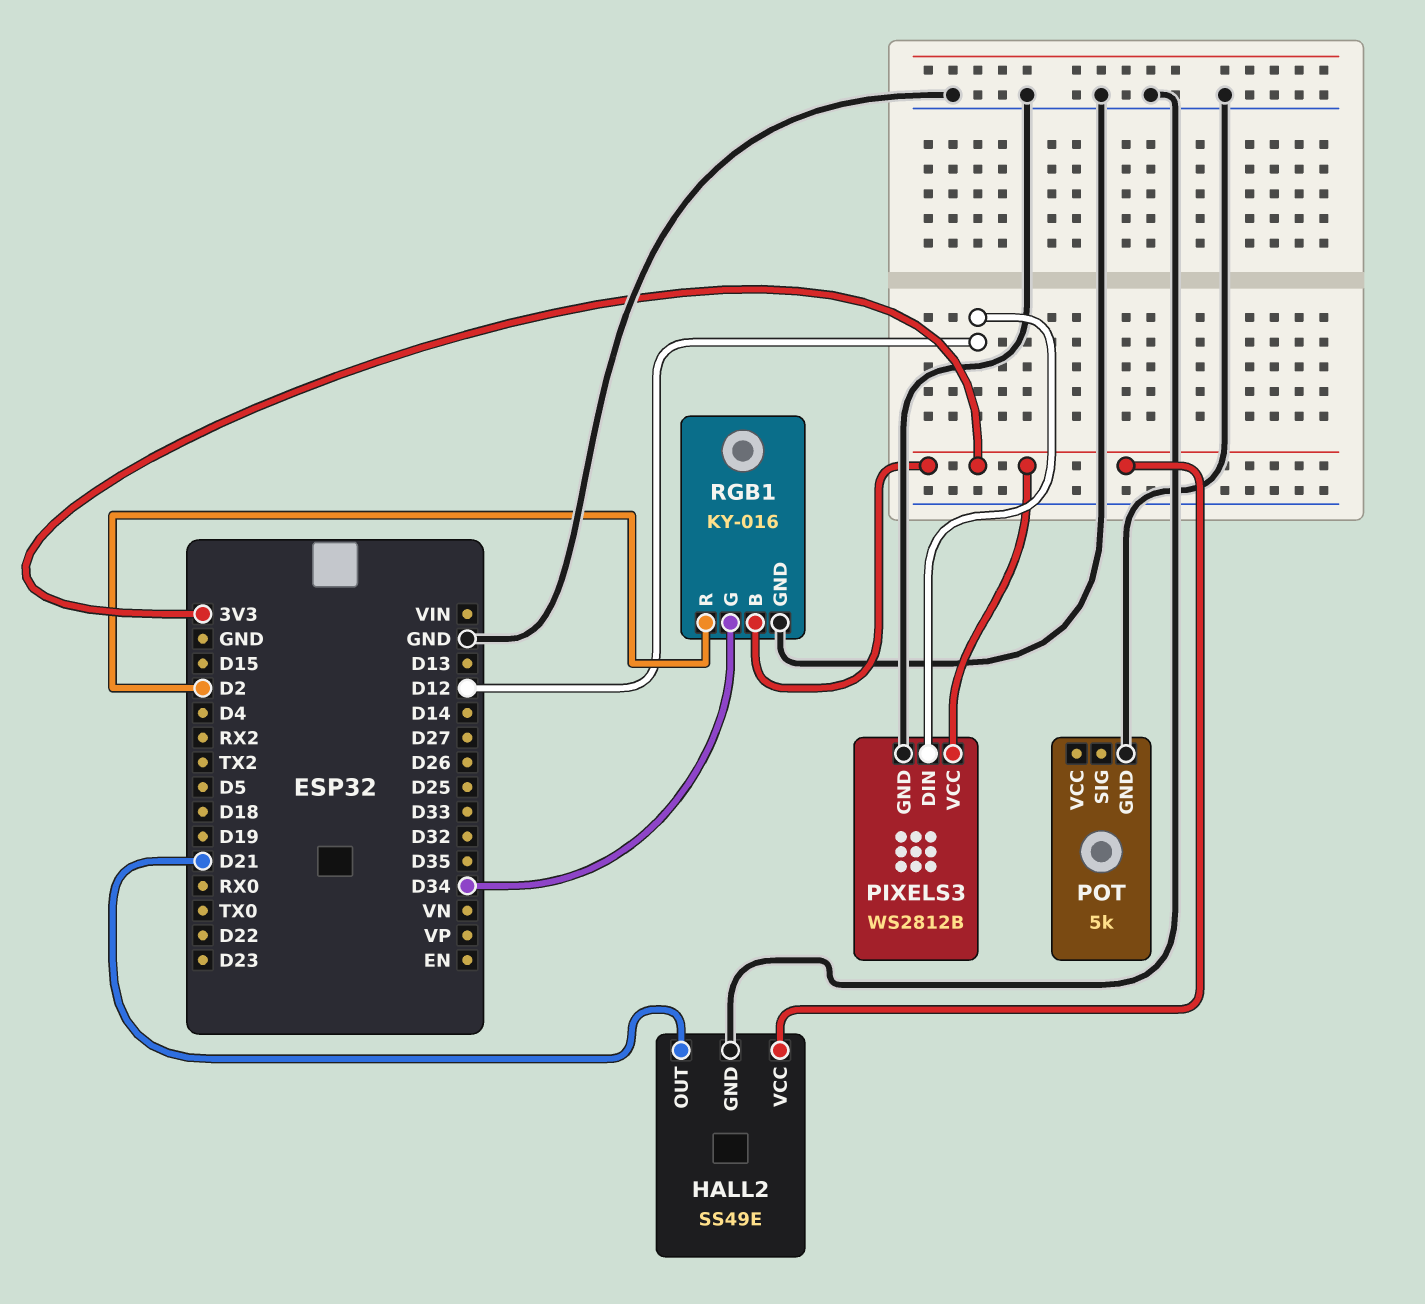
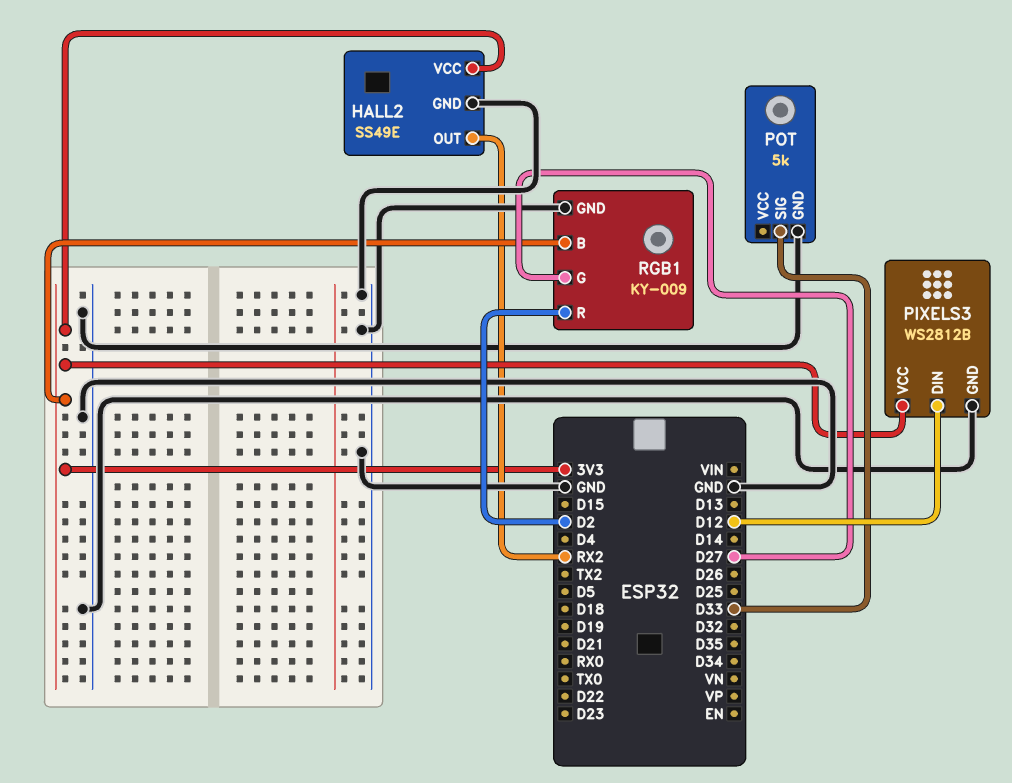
HALL2 pin OUT: D21 -> RX2
POT pin SIG: none -> D33
RGB1: KY-016 -> KY-009
RGB1 pin G: D34 -> D27

